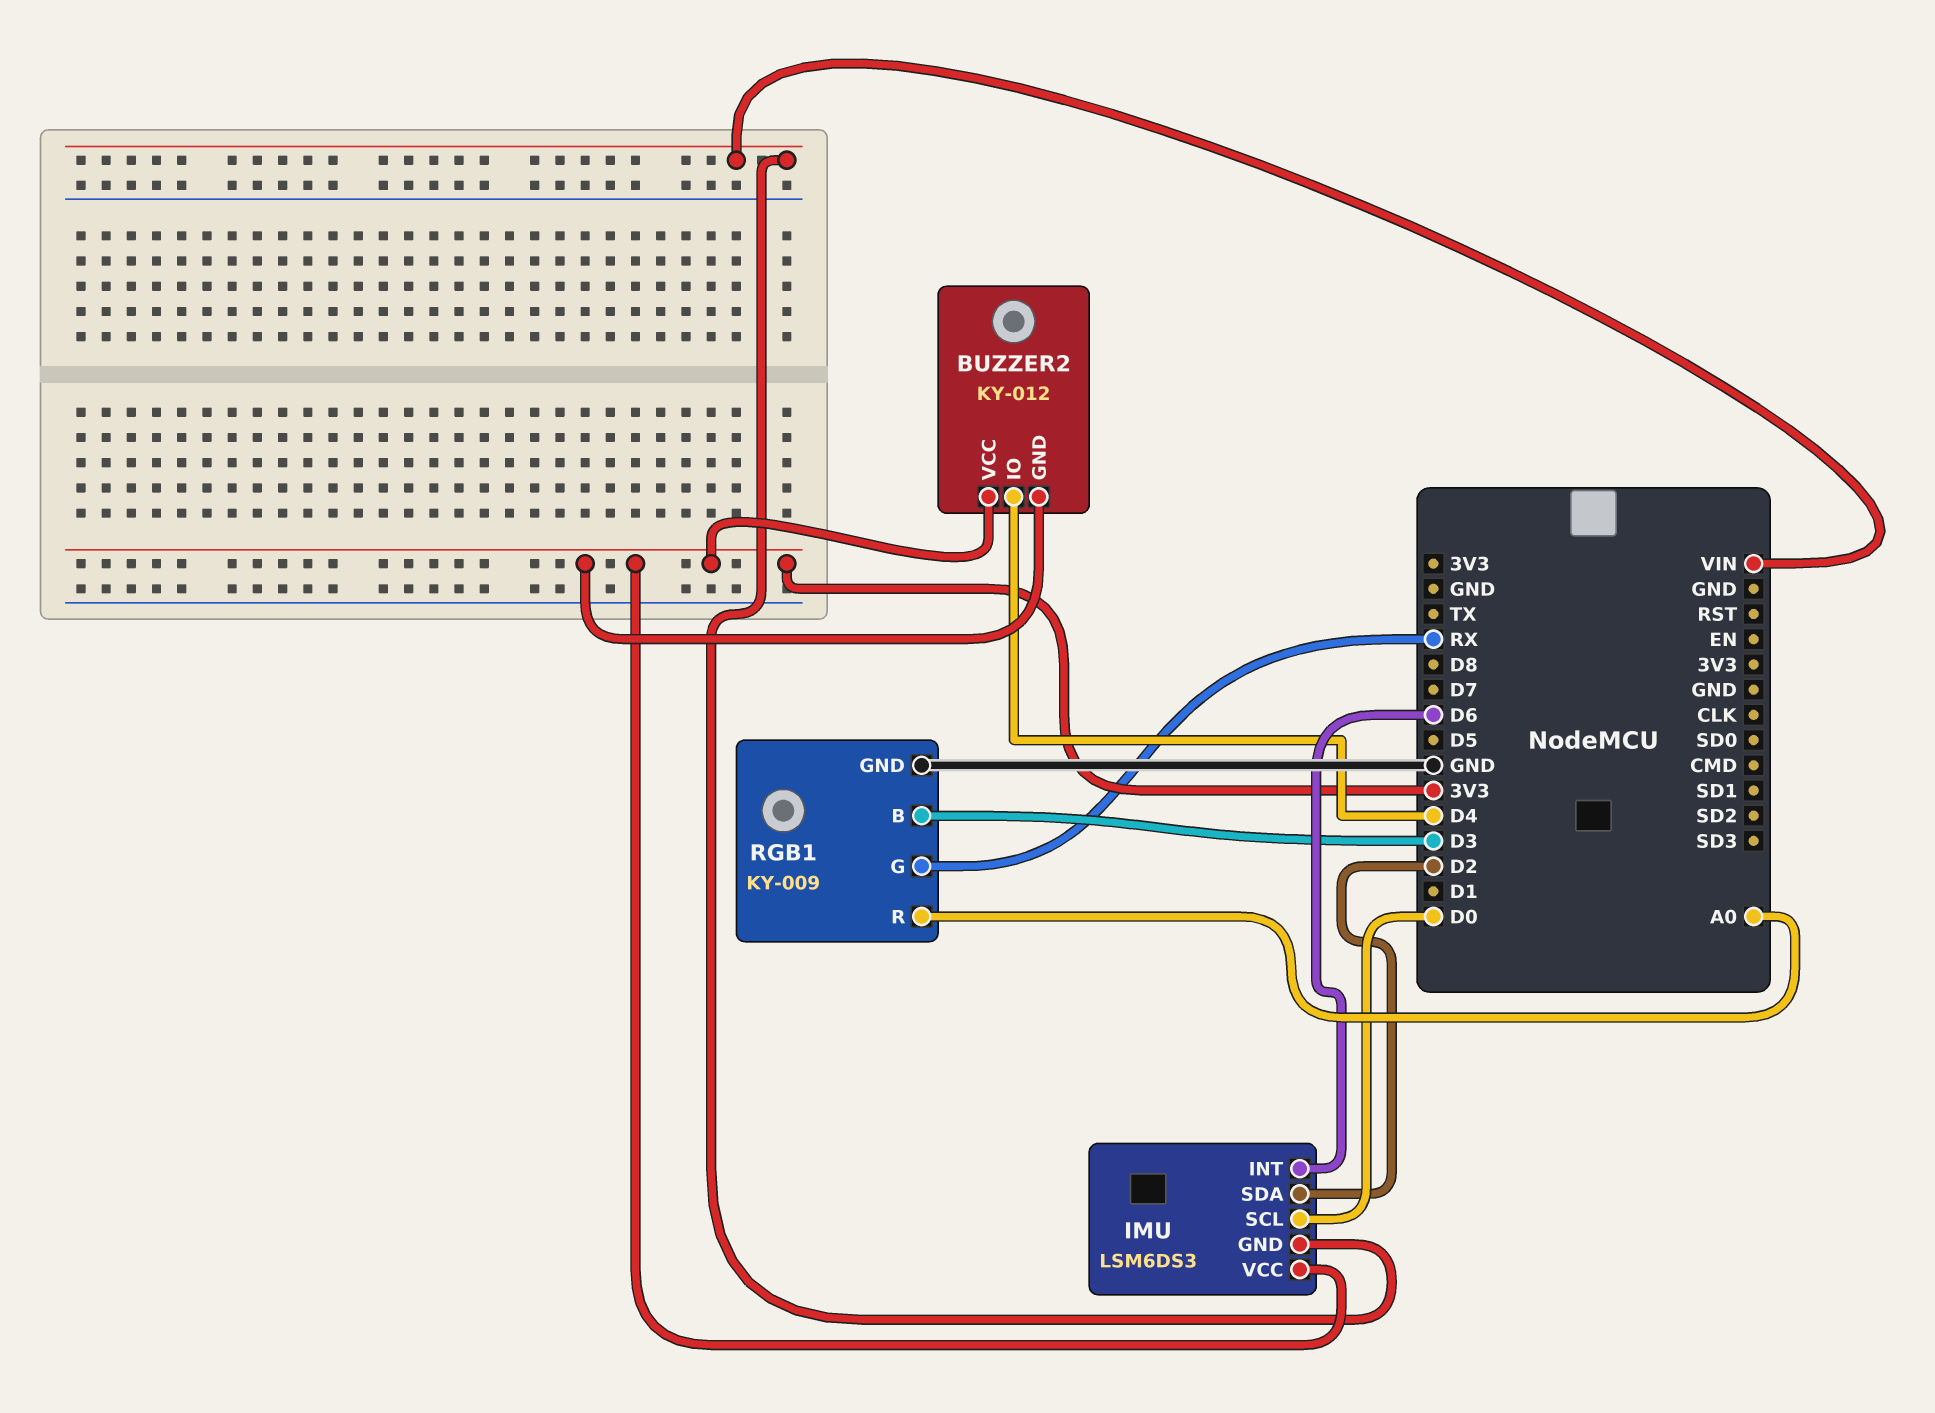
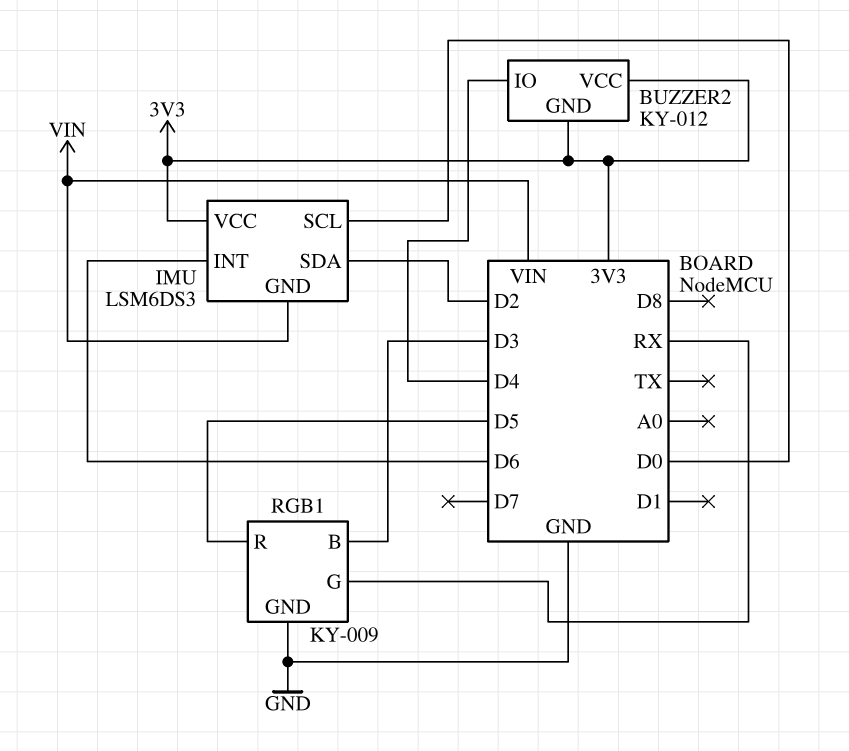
RGB1 pin R: A0 -> D5

